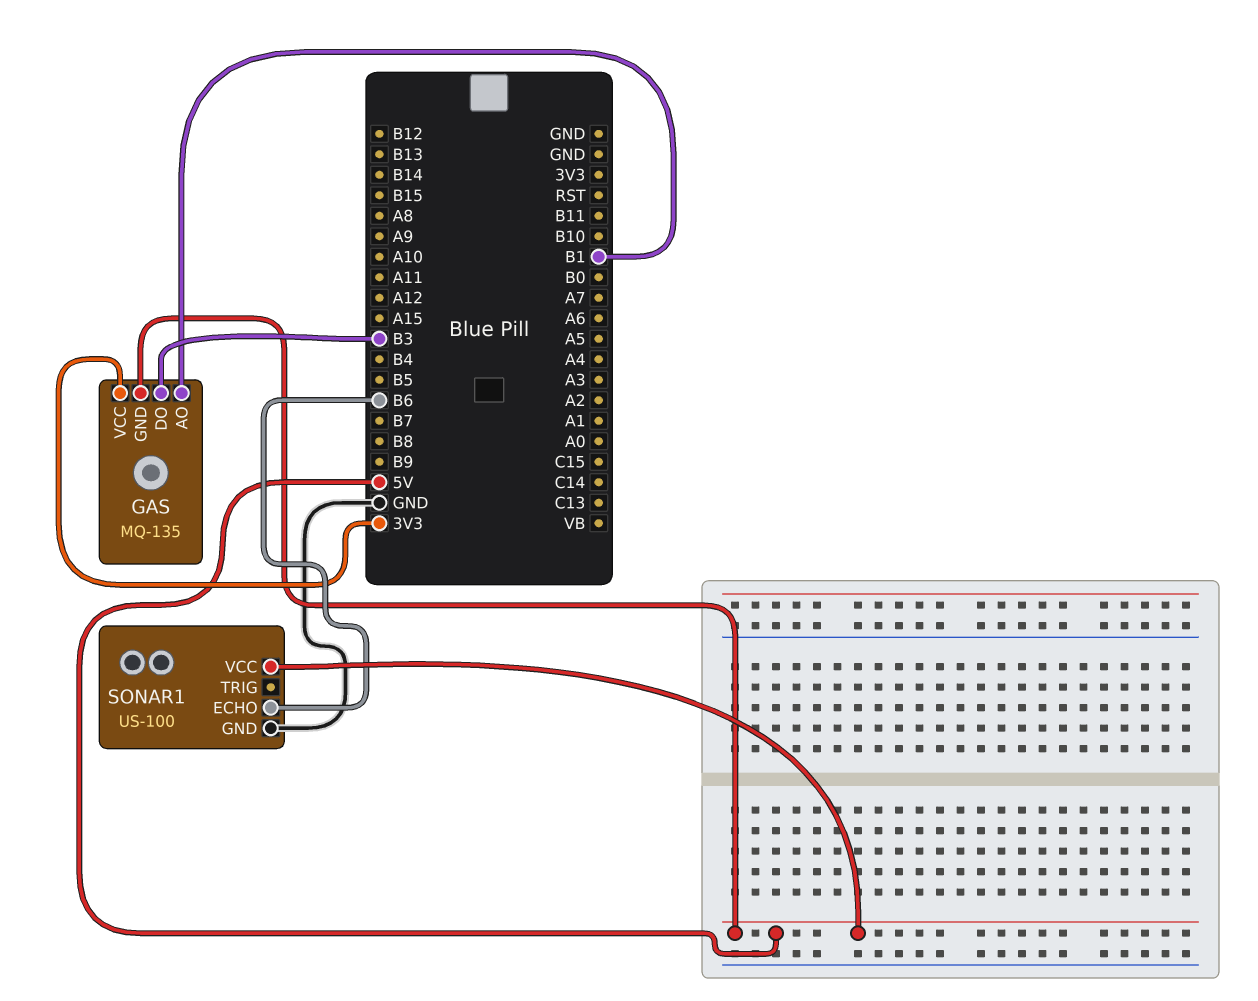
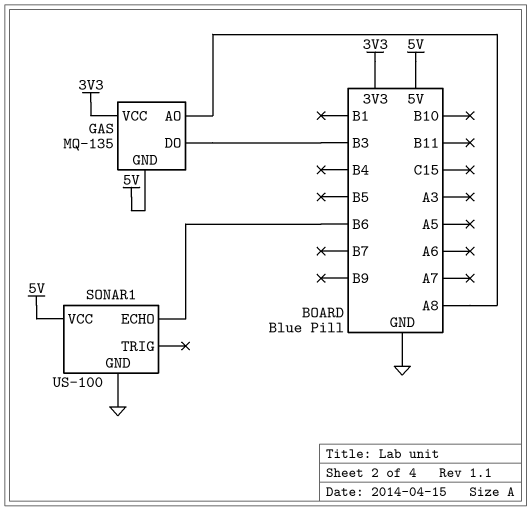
GAS pin AO: B1 -> A8

